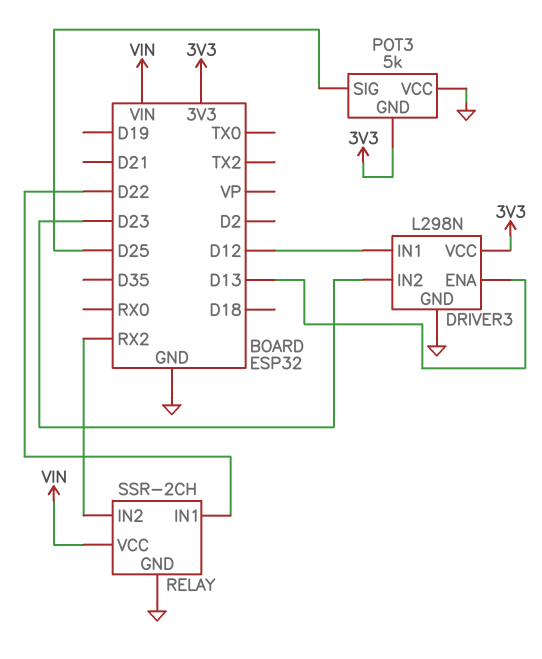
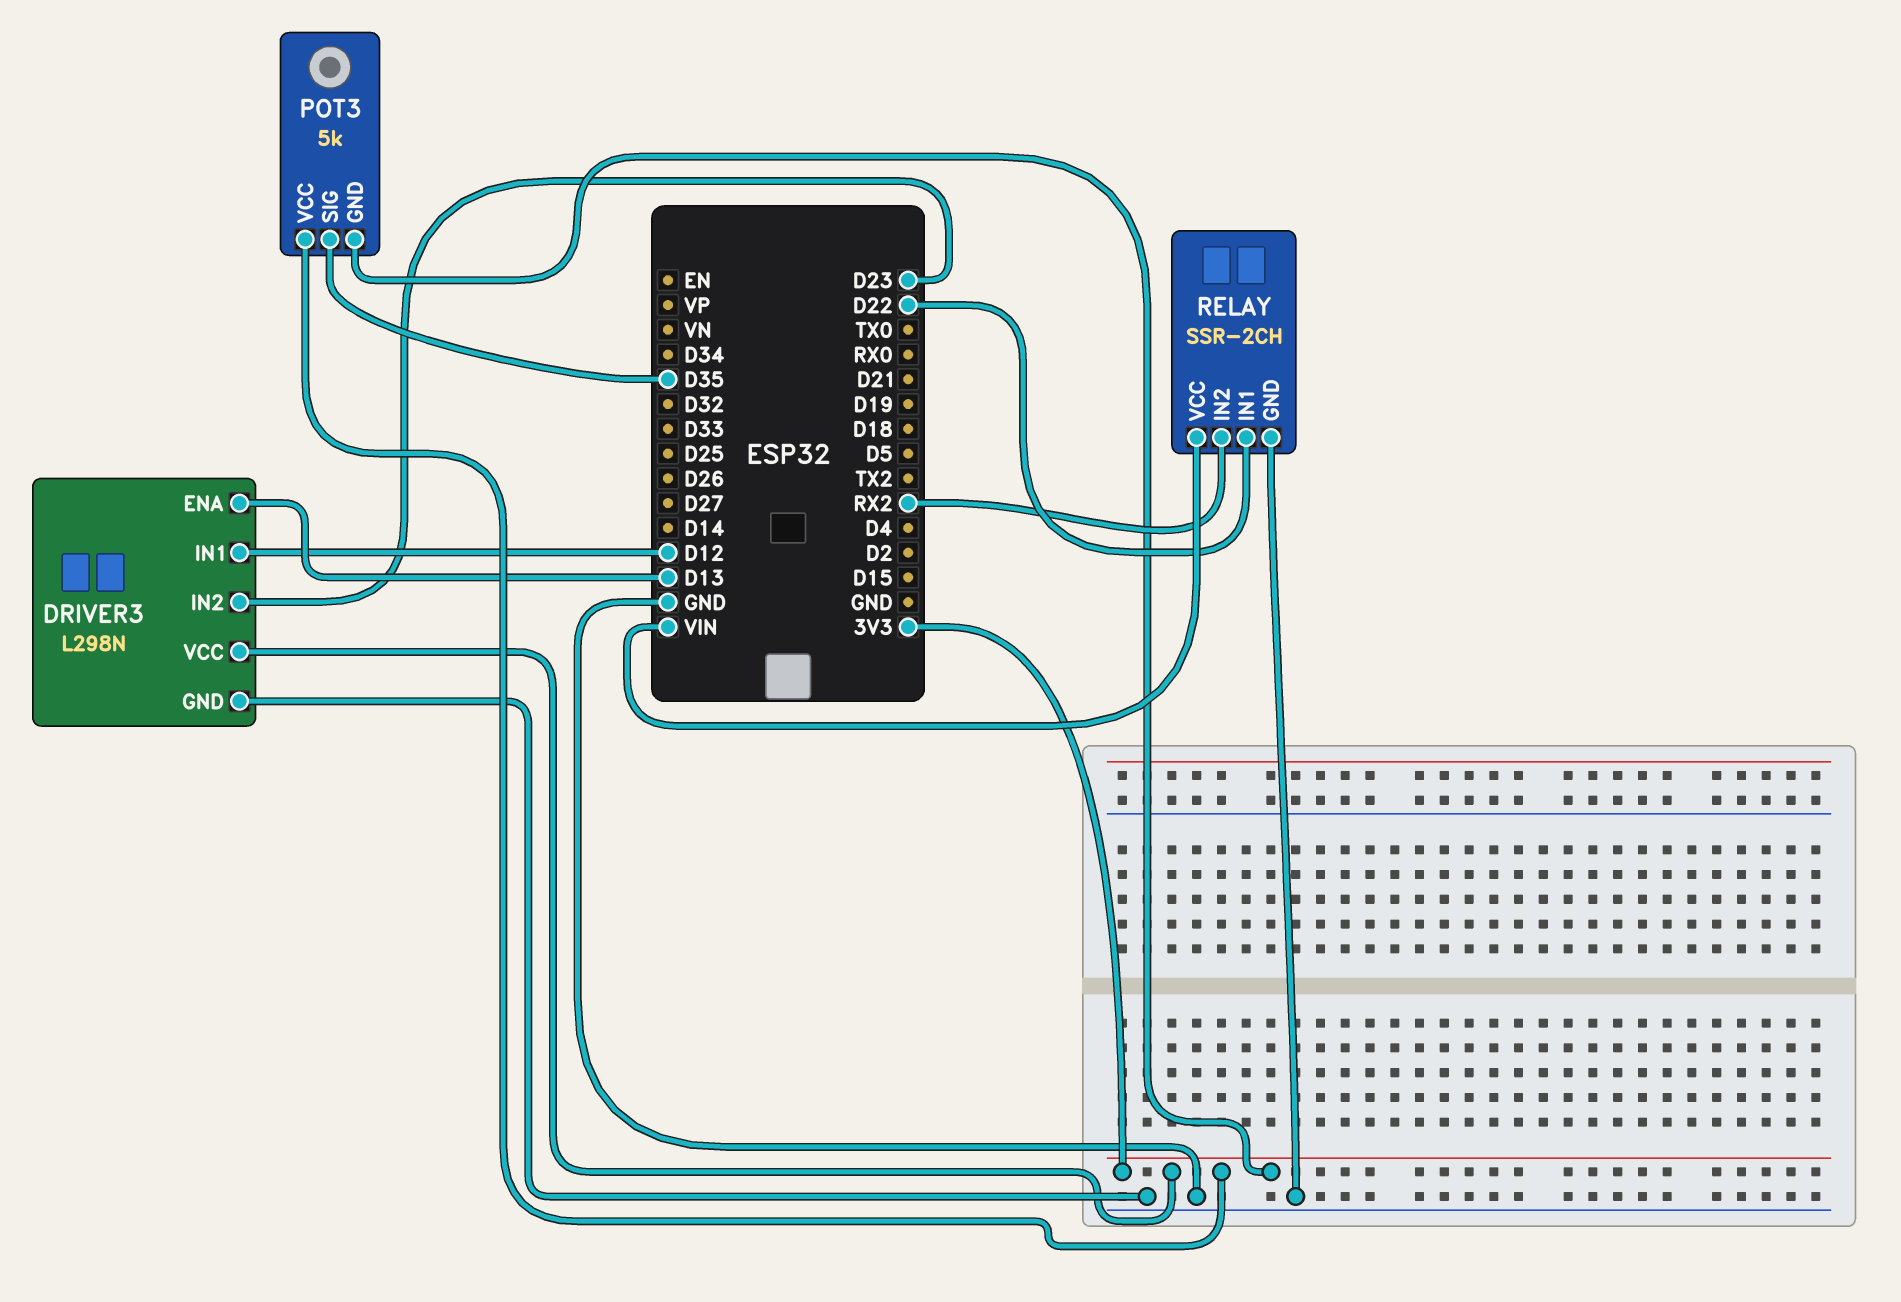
POT3 pin SIG: D25 -> D35
POT3 pin VCC: GND -> 3V3

